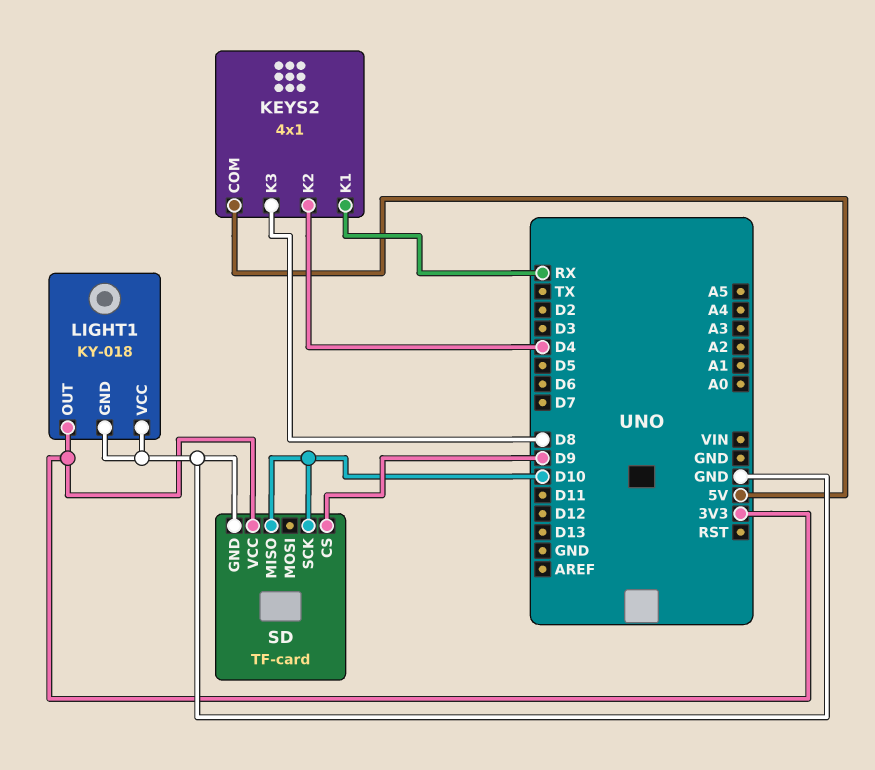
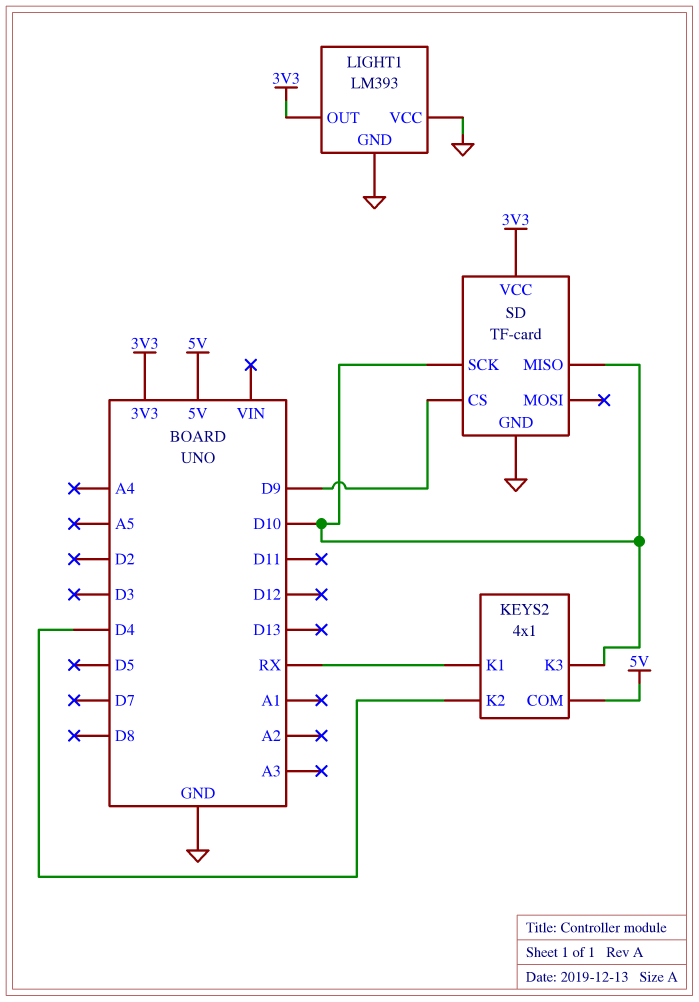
KEYS2 pin K3: D8 -> D10
LIGHT1: KY-018 -> LM393

